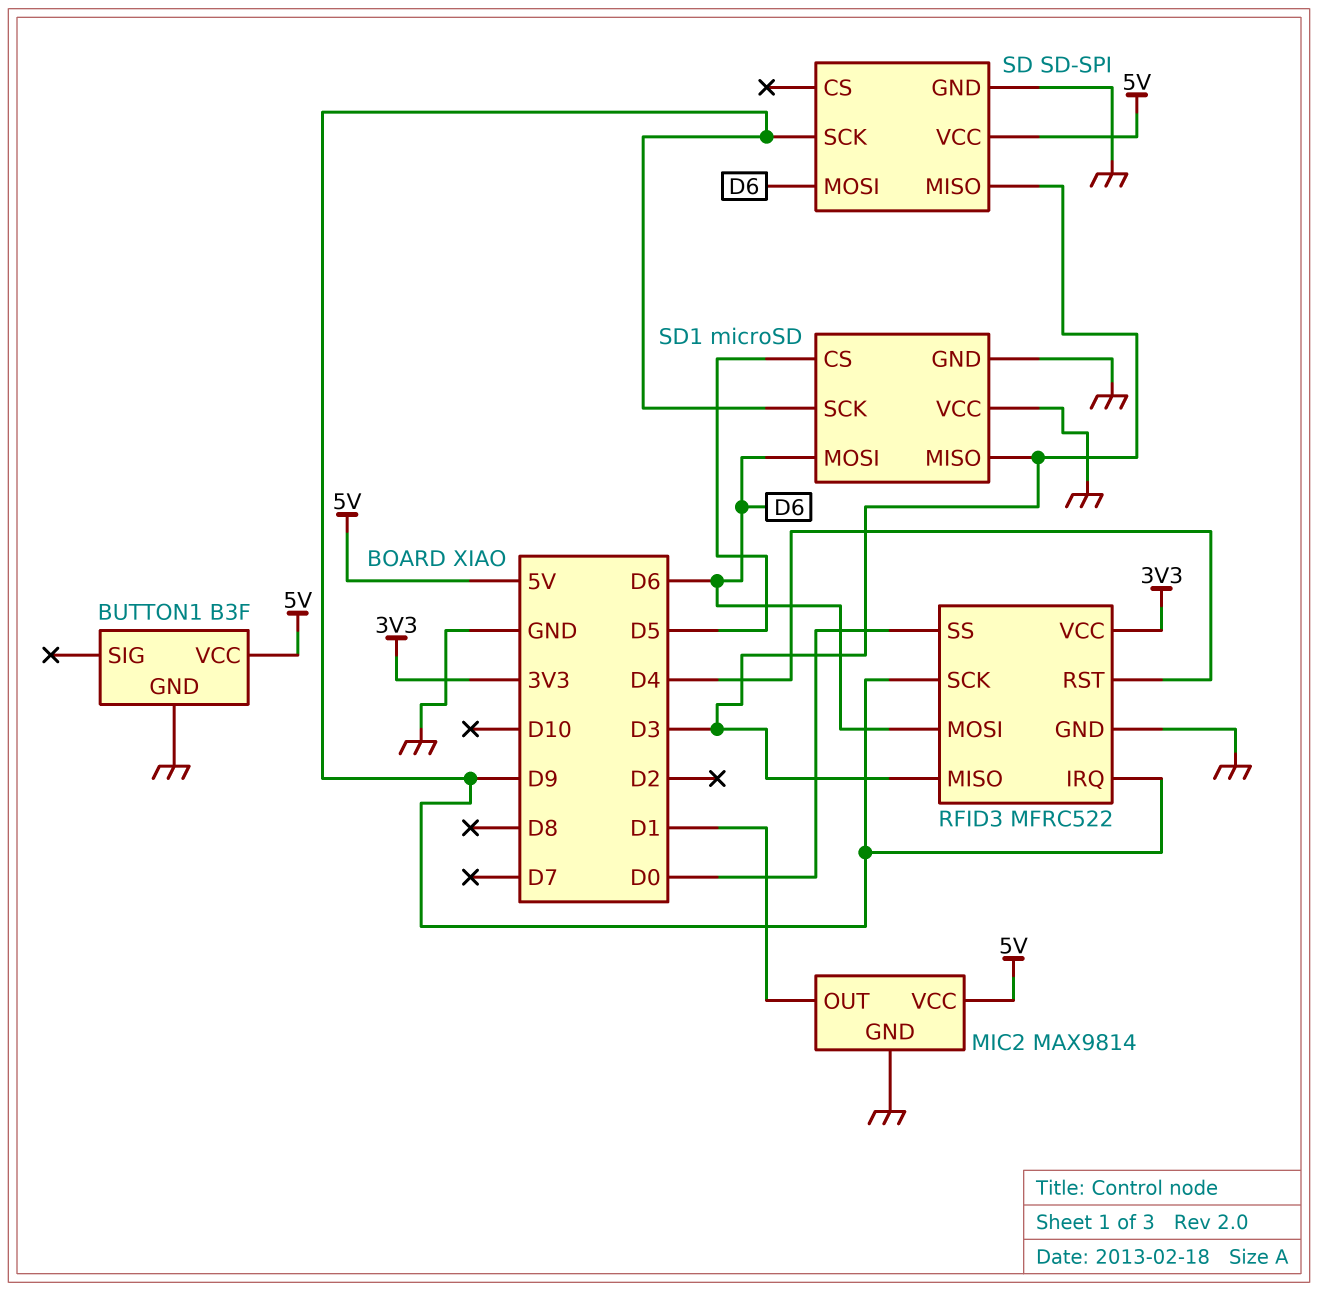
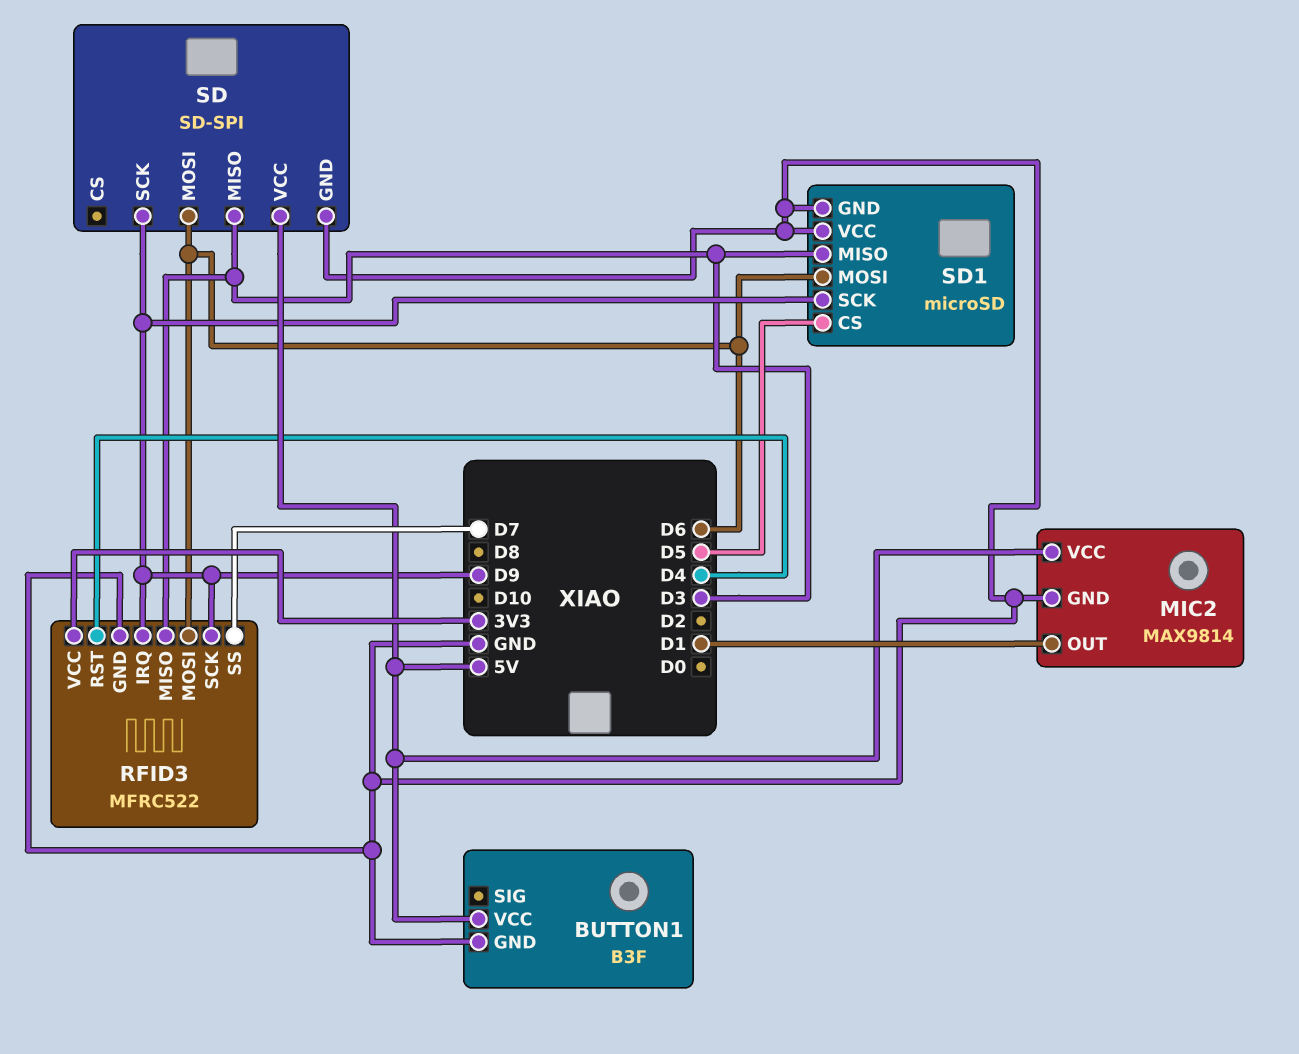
RFID3 pin SS: D0 -> D7

